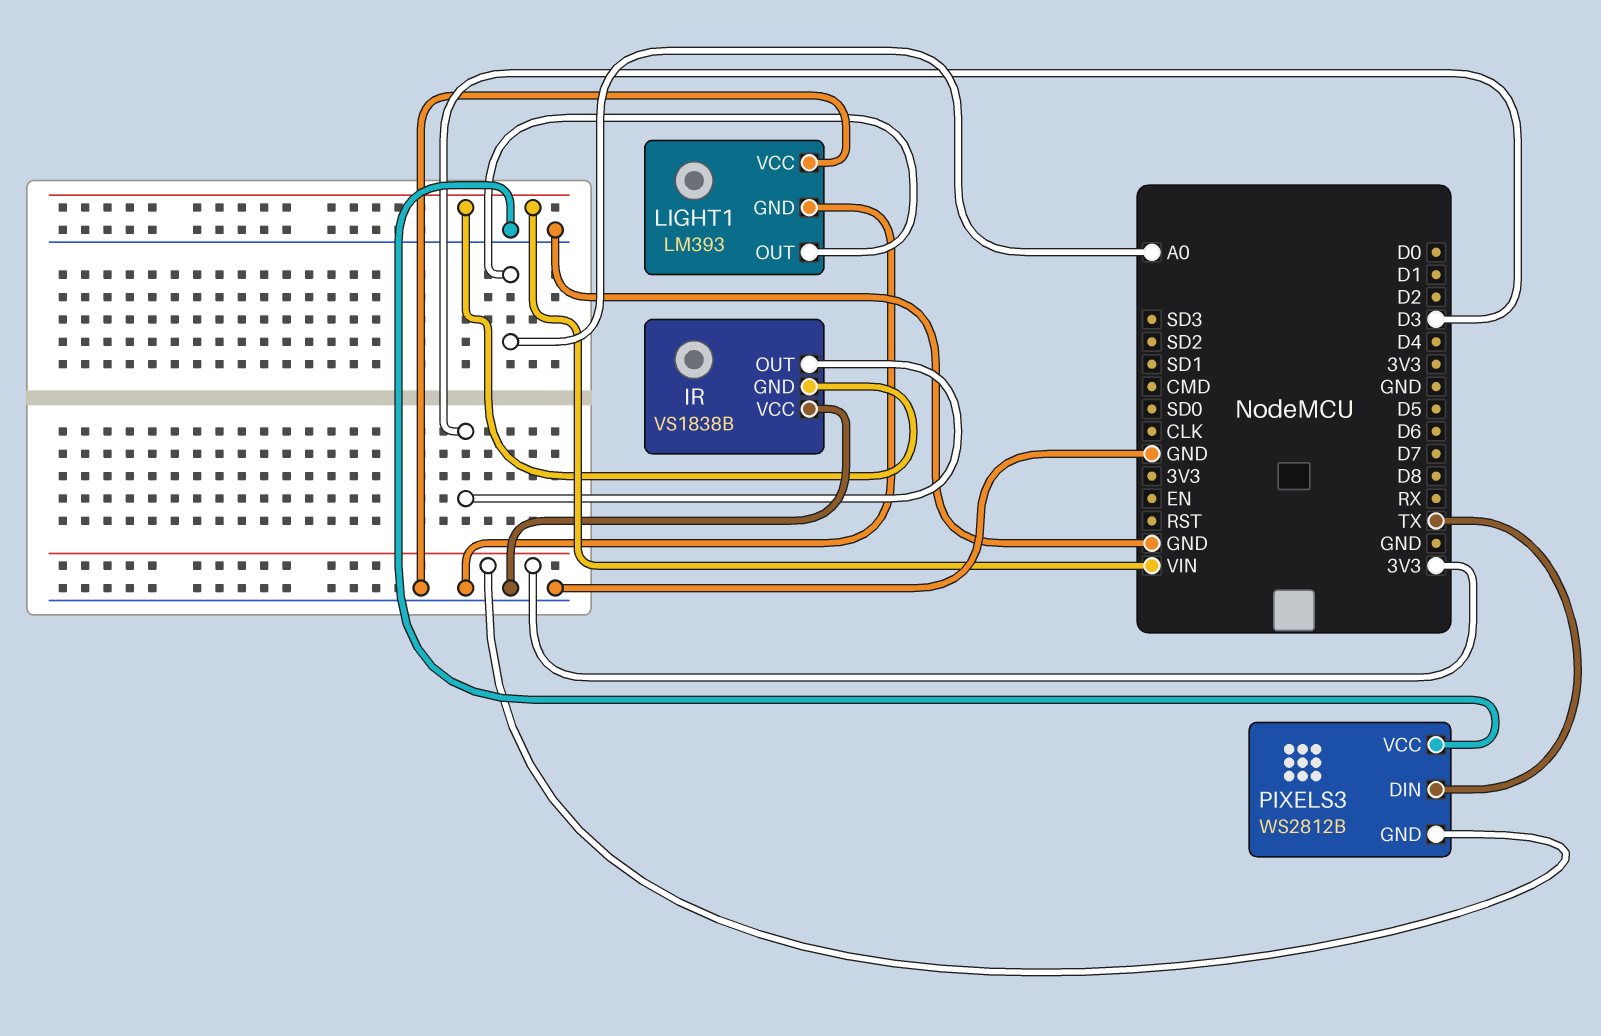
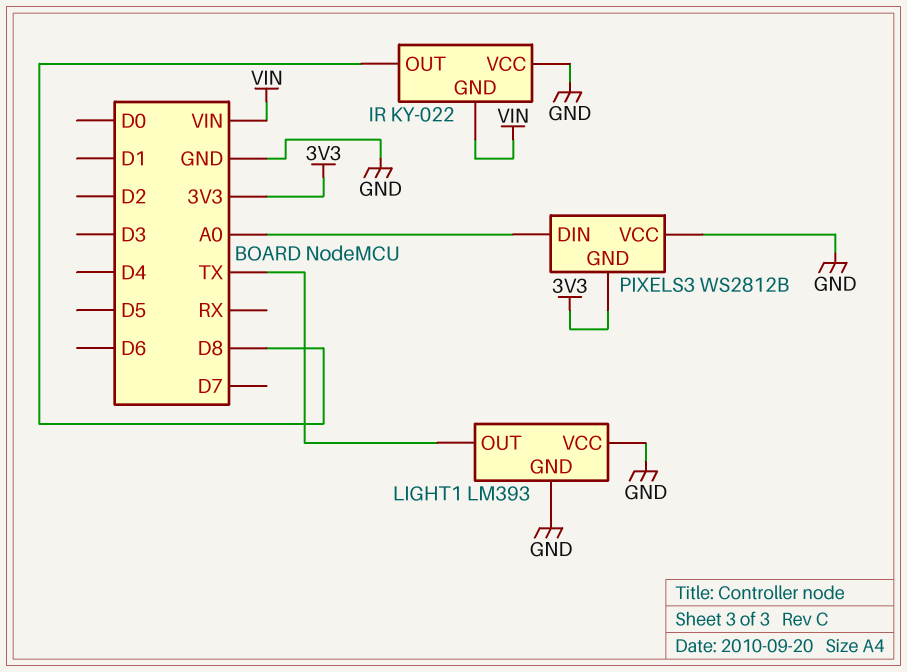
IR: VS1838B -> KY-022
IR pin OUT: D3 -> D8
LIGHT1 pin OUT: A0 -> TX
PIXELS3 pin DIN: TX -> A0

